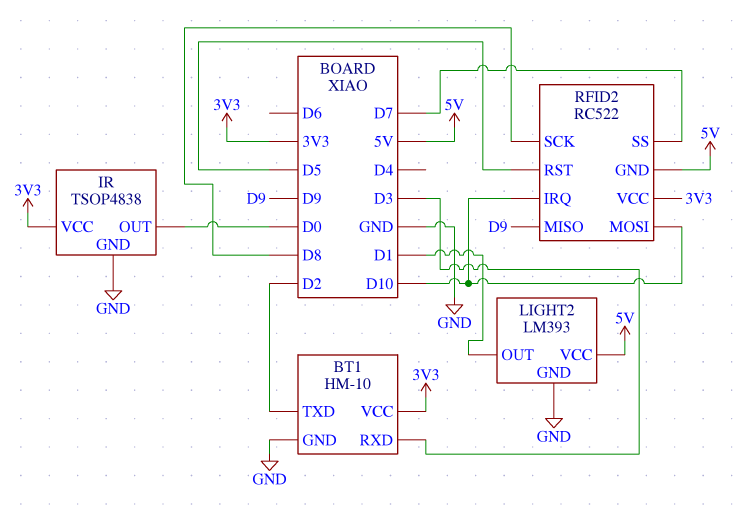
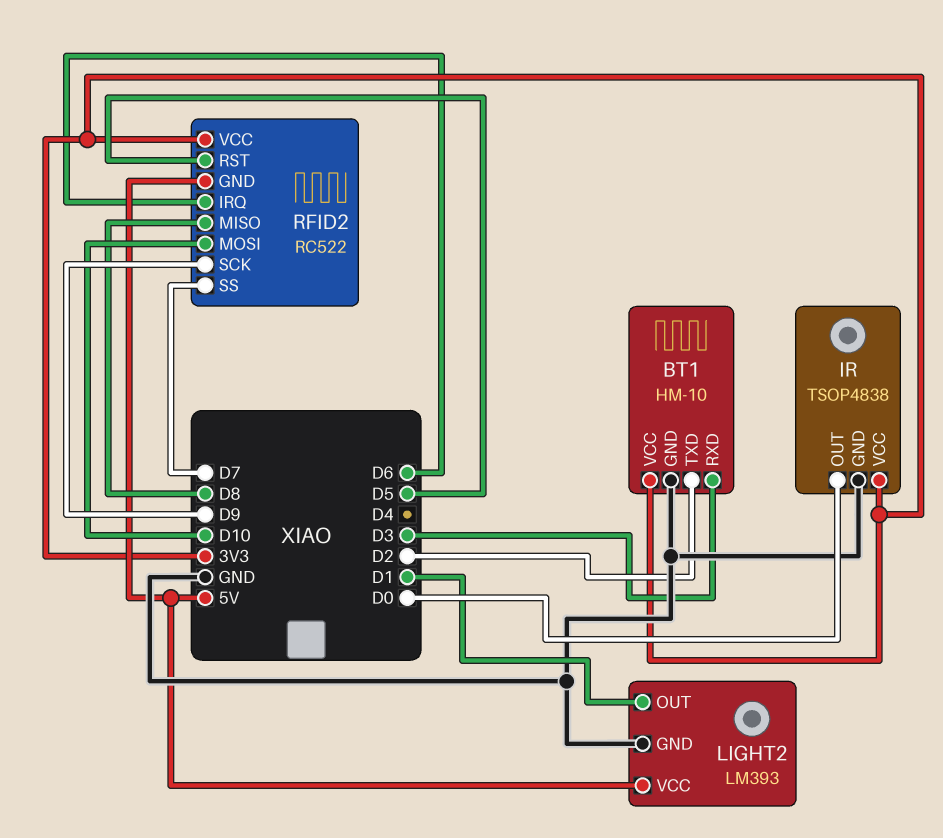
RFID2 pin IRQ: D10 -> D6
RFID2 pin MISO: D9 -> D8
RFID2 pin SCK: D8 -> D9

